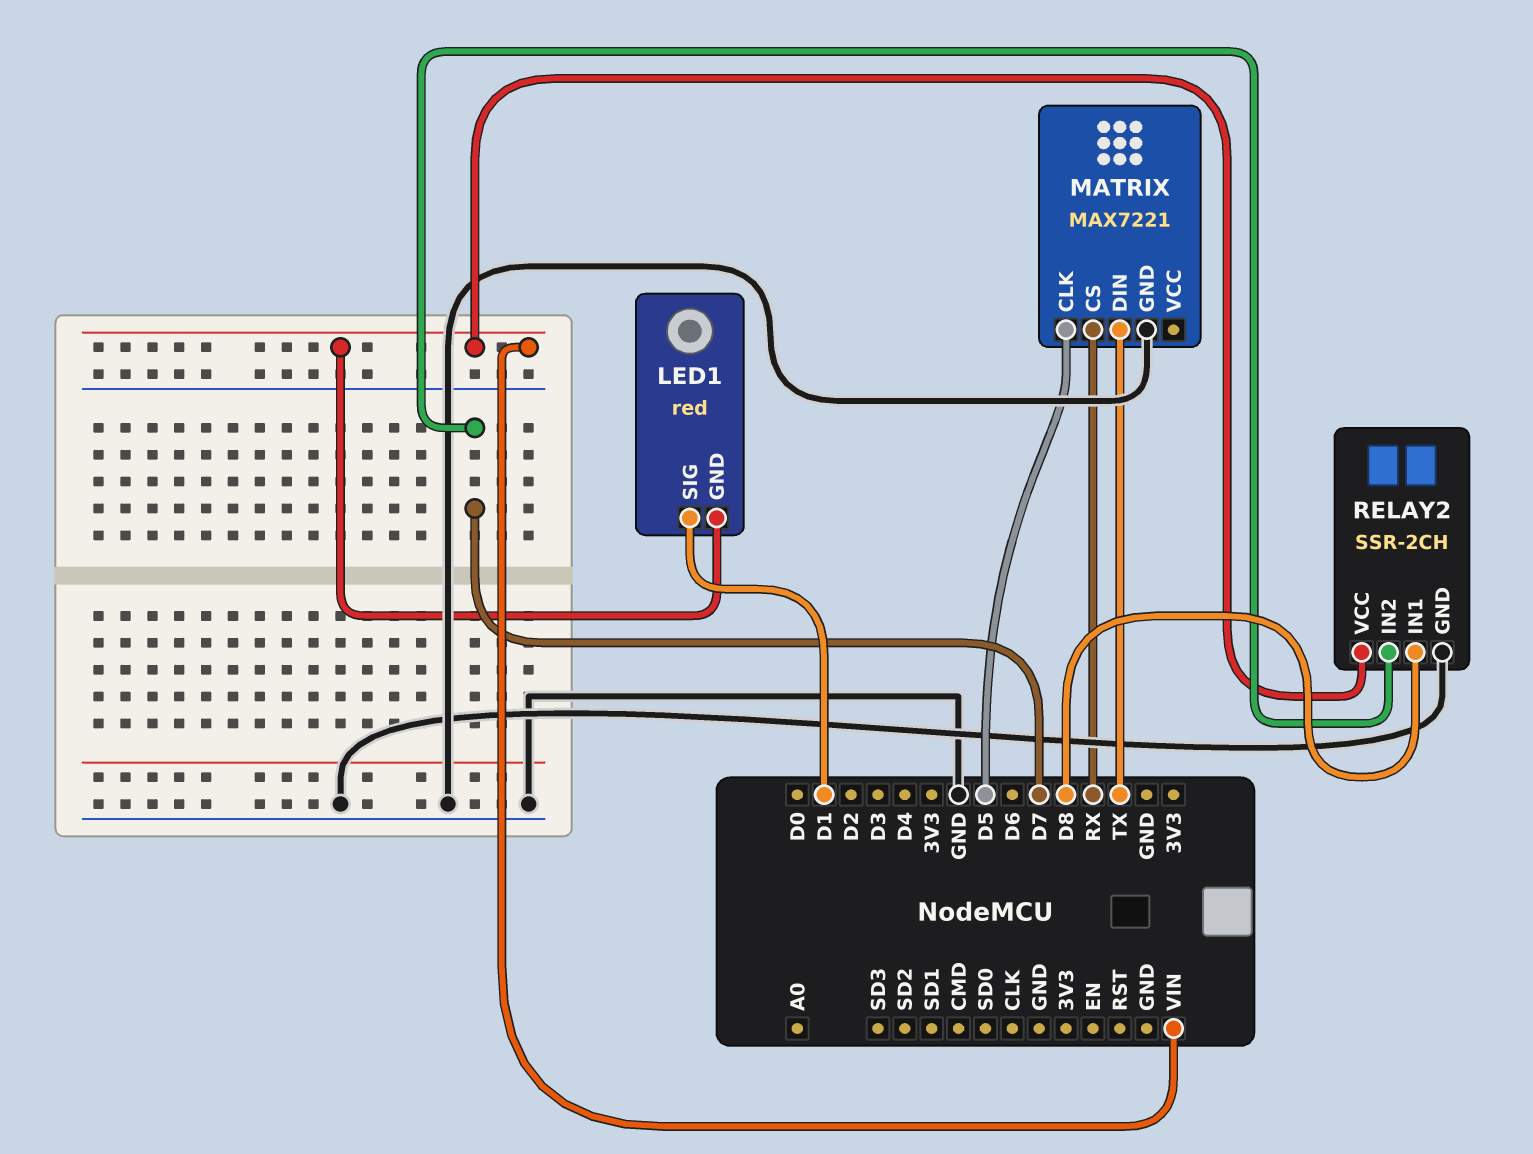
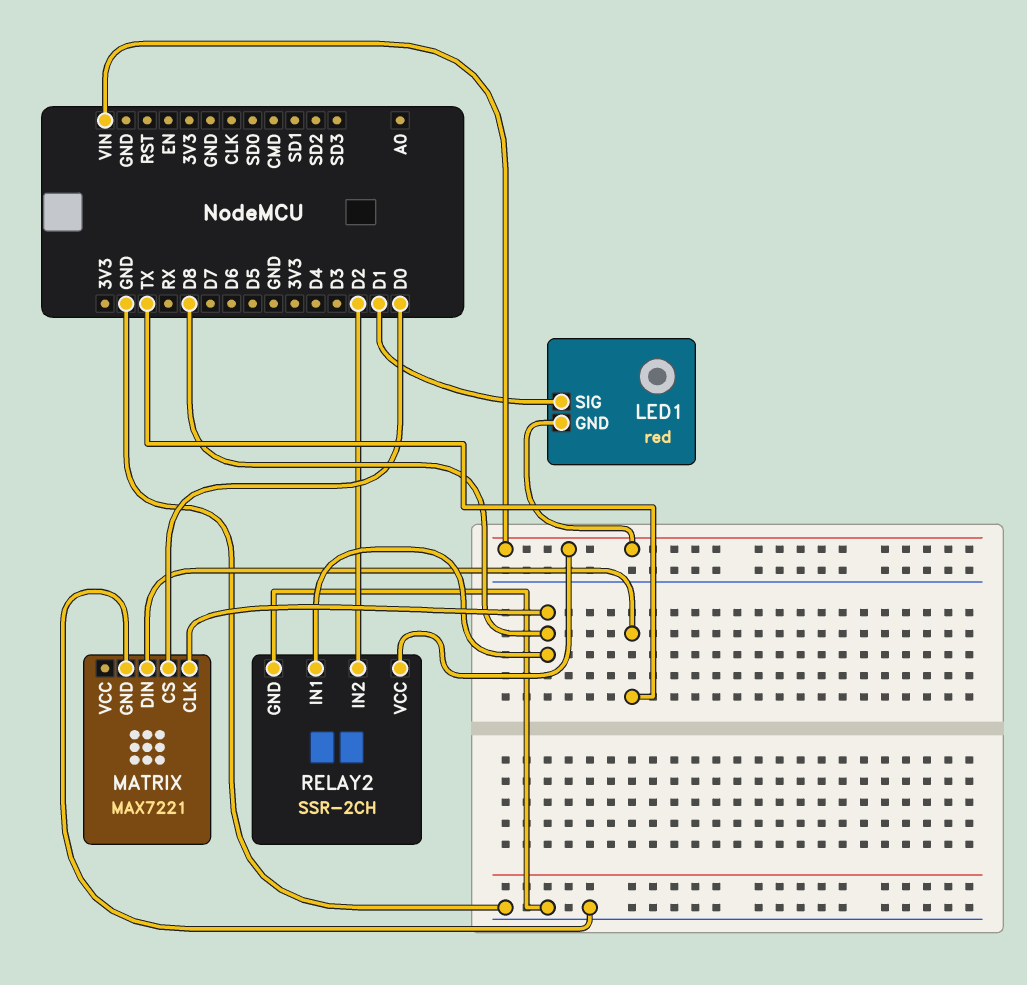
MATRIX pin CLK: D5 -> D8
MATRIX pin CS: RX -> D0
RELAY2 pin IN2: D7 -> D2

